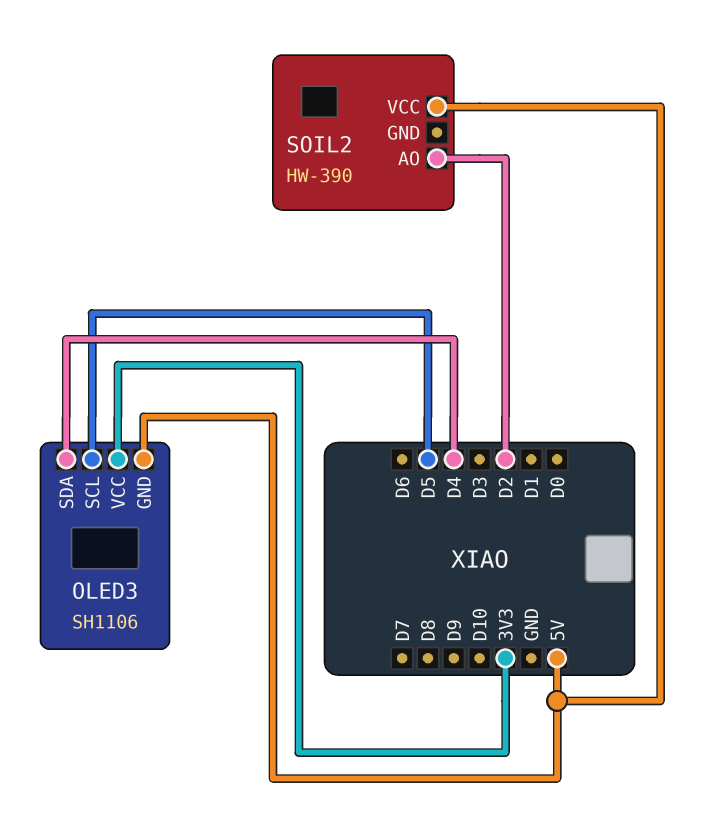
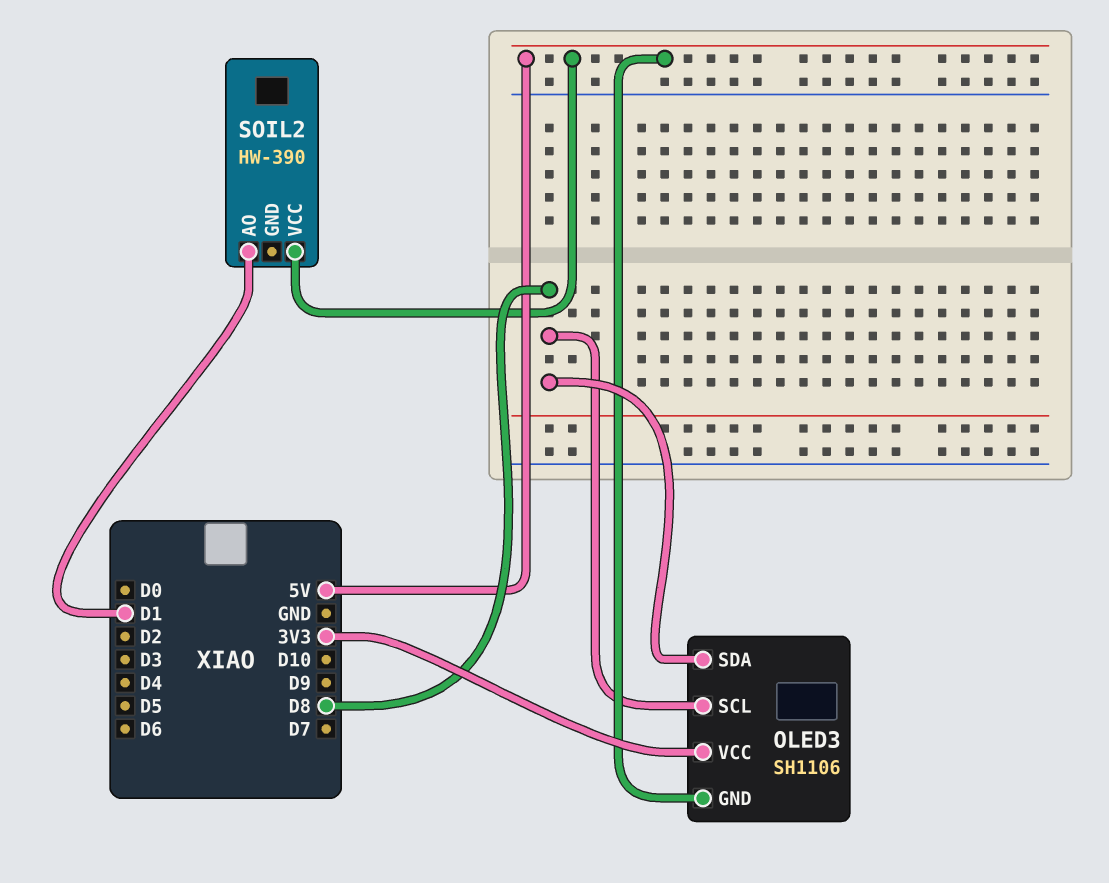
OLED3 pin SCL: D5 -> D8
OLED3 pin SDA: D4 -> D8
SOIL2 pin AO: D2 -> D1

